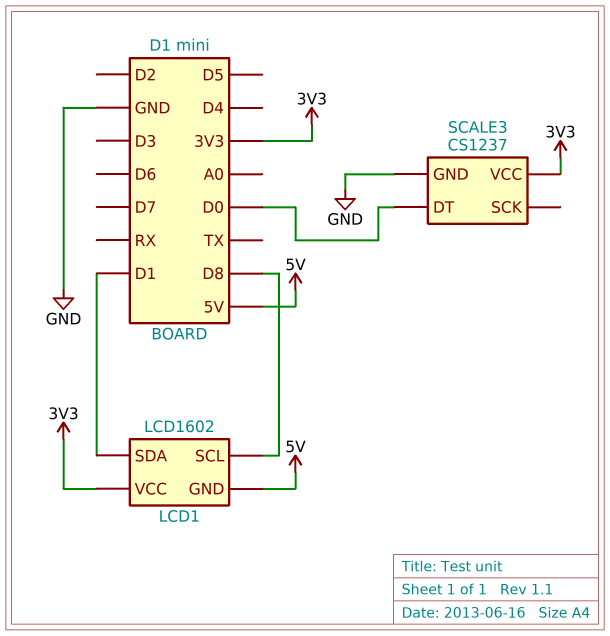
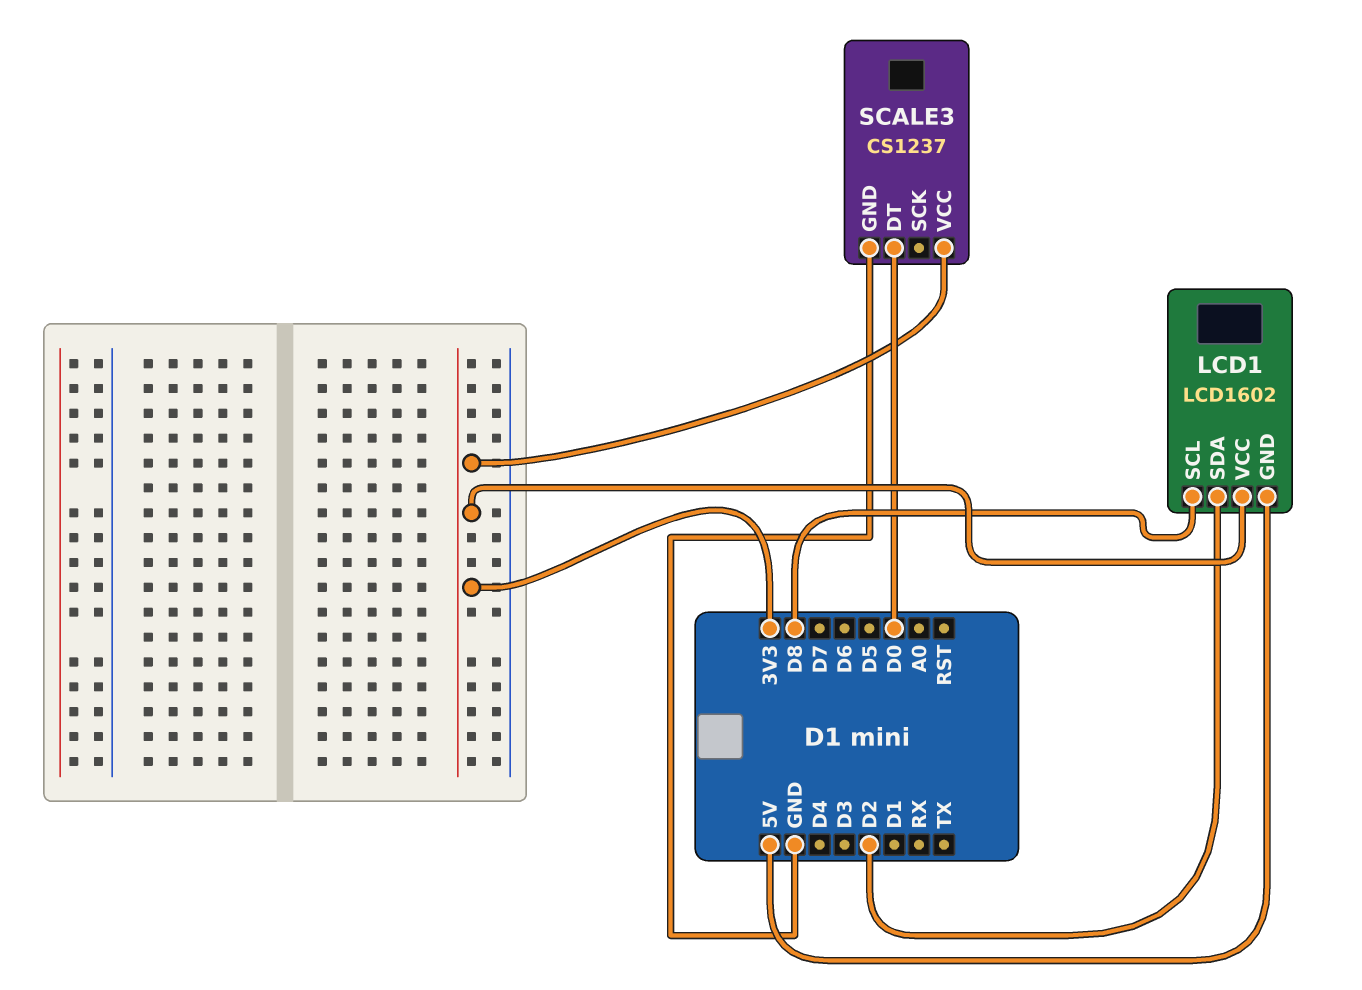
LCD1 pin SDA: D1 -> D2

